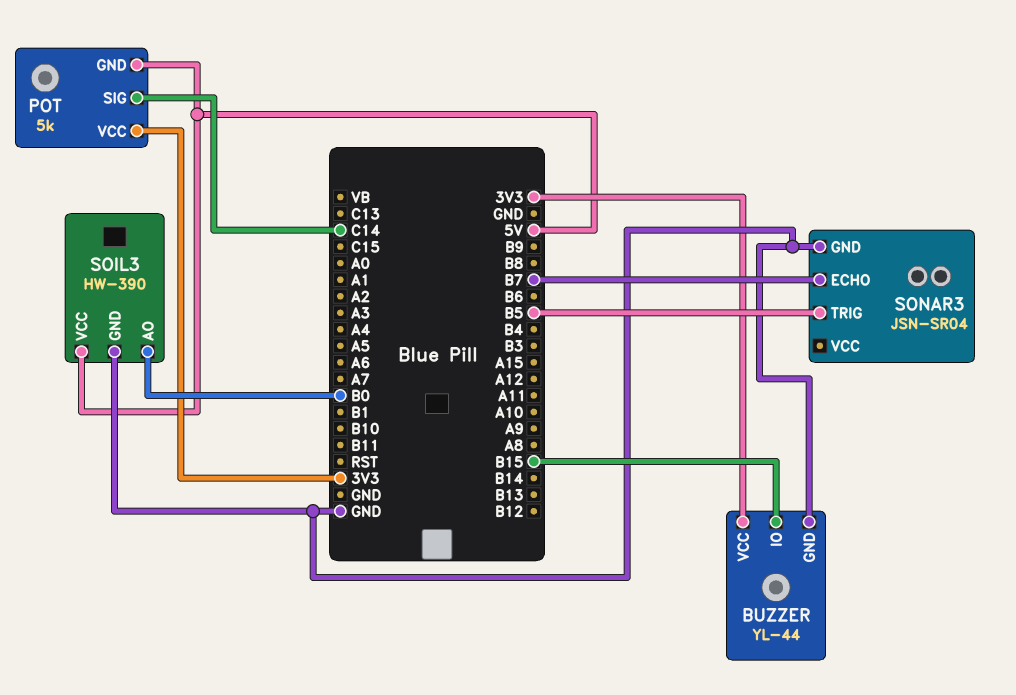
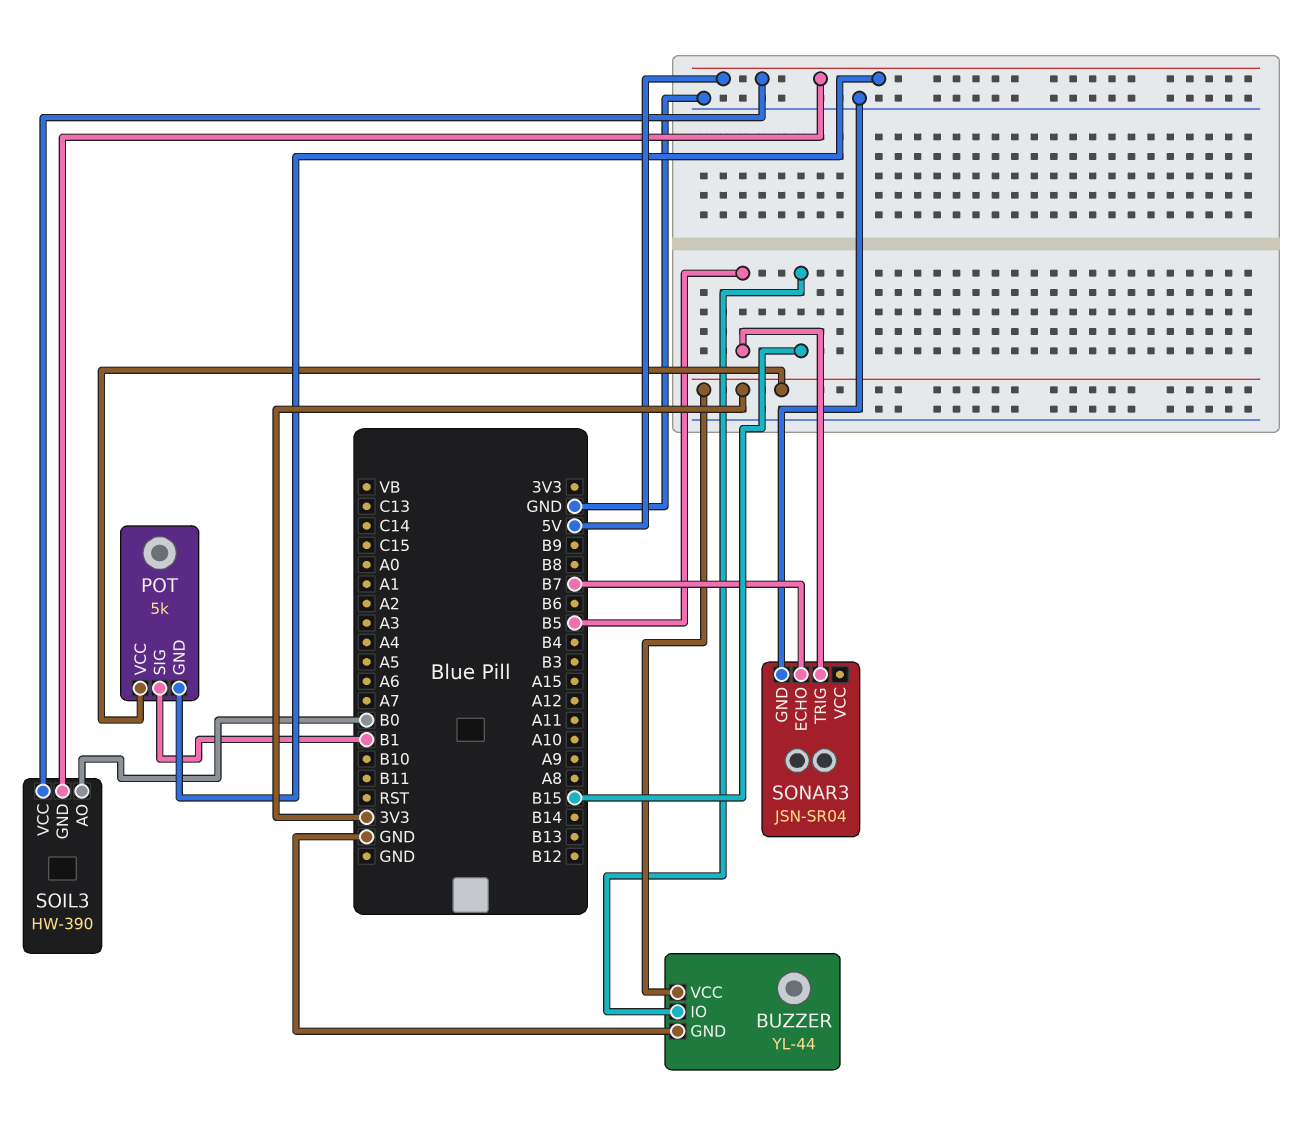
POT pin SIG: C14 -> B1
SOIL3 pin GND: GND -> 5V

